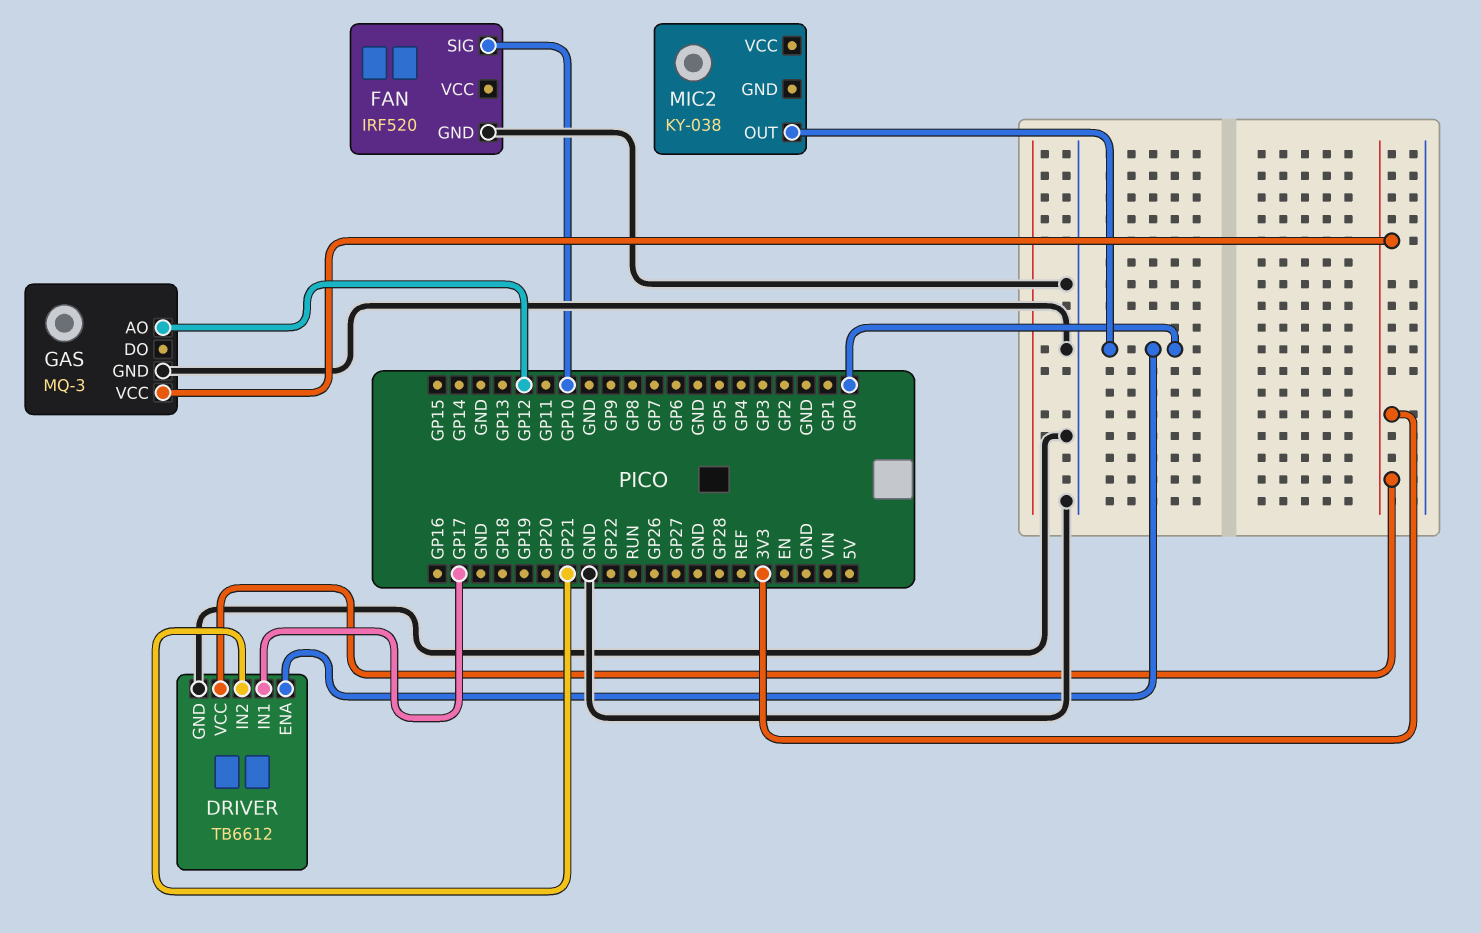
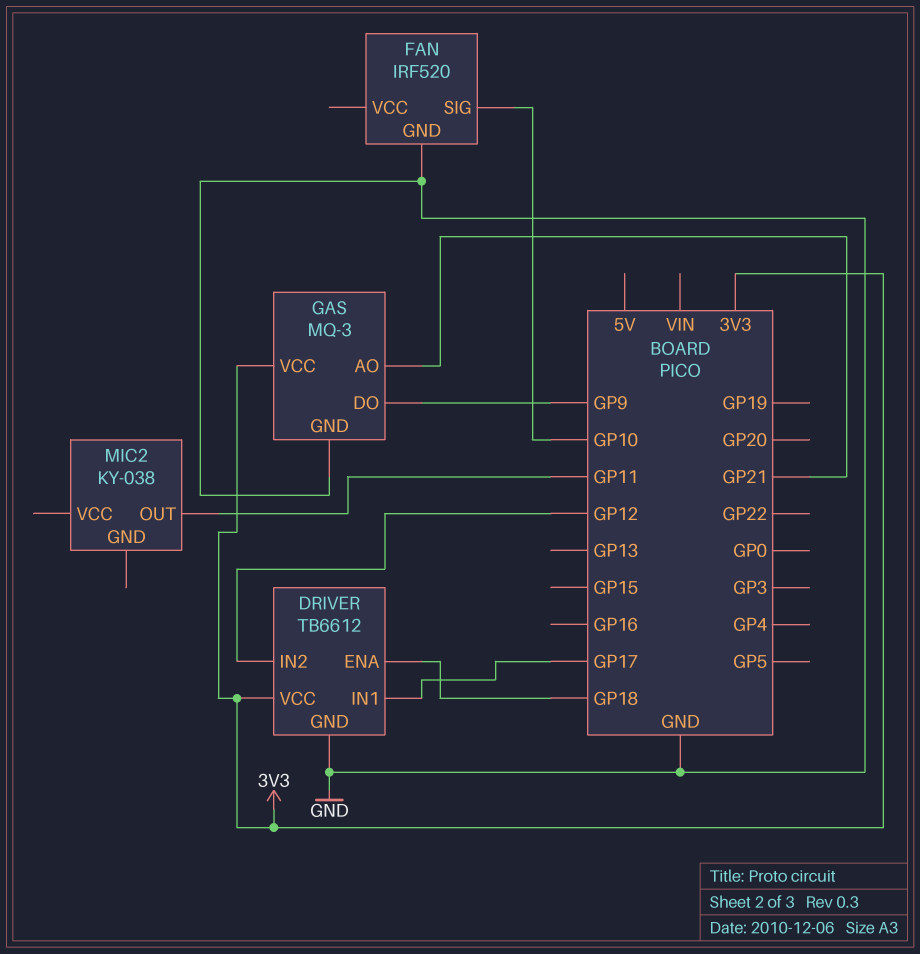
DRIVER pin ENA: GP0 -> GP18
DRIVER pin IN2: GP21 -> GP12
GAS pin AO: GP12 -> GP21
GAS pin DO: none -> GP9
MIC2 pin OUT: GP0 -> GP11

